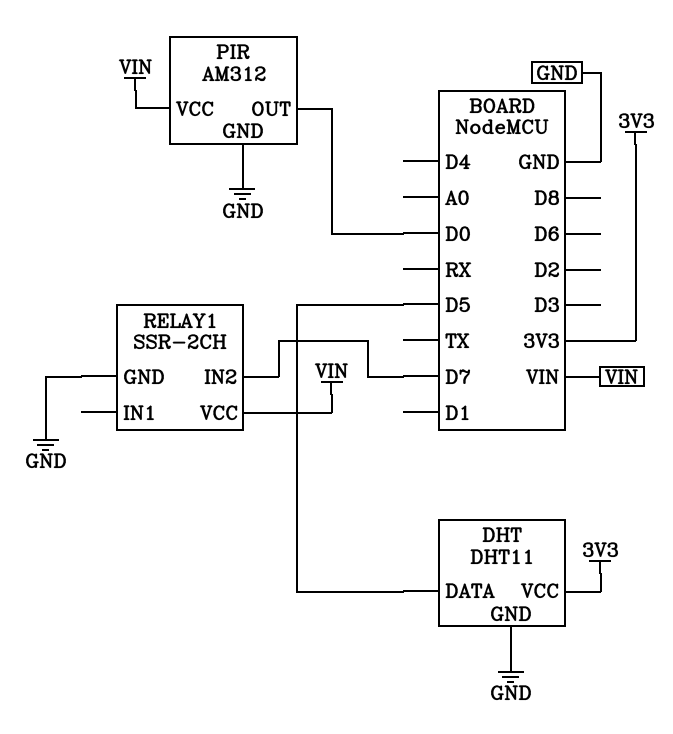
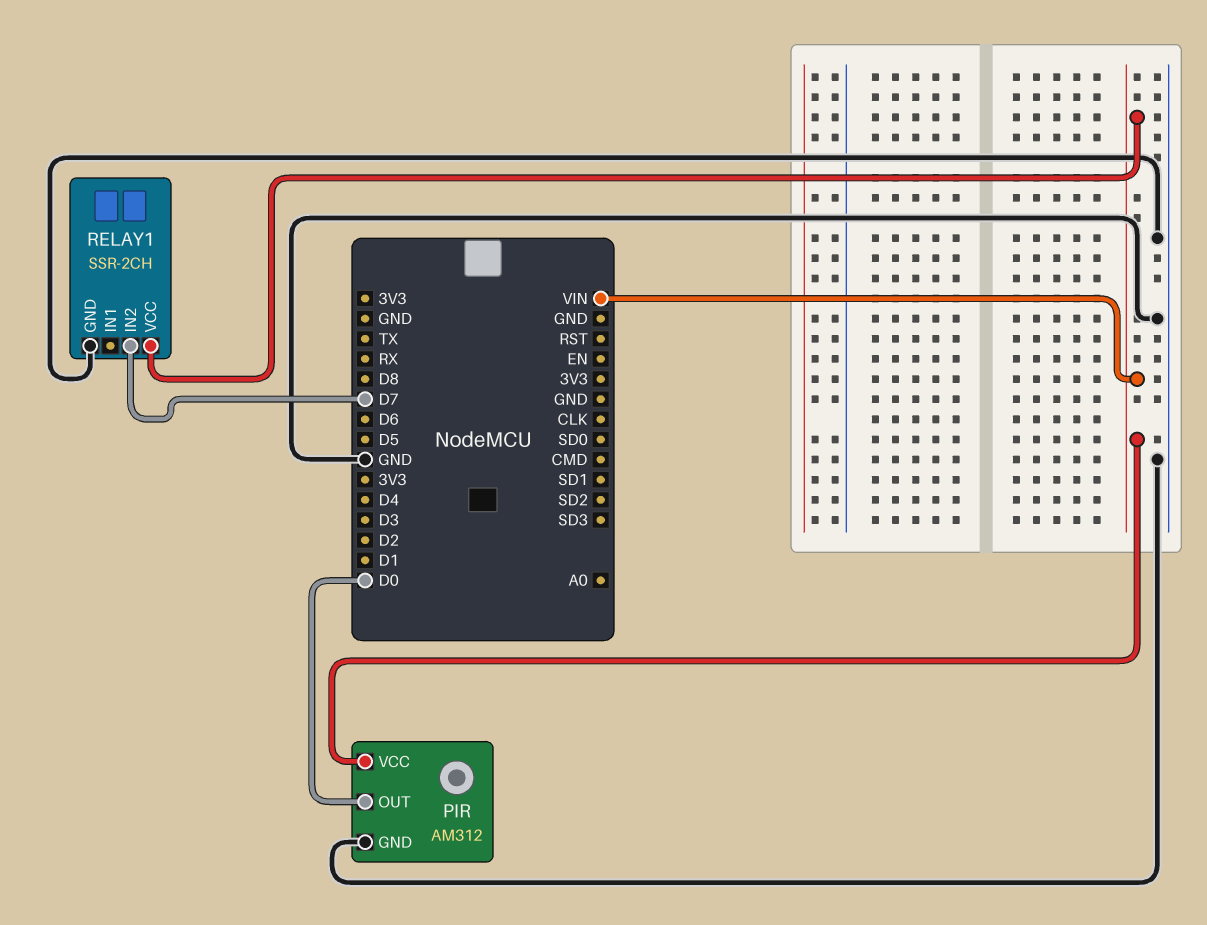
DHT: DHT11 -> none
DHT pin DATA: D5 -> none
DHT pin GND: GND -> none
DHT pin VCC: 3V3 -> none

